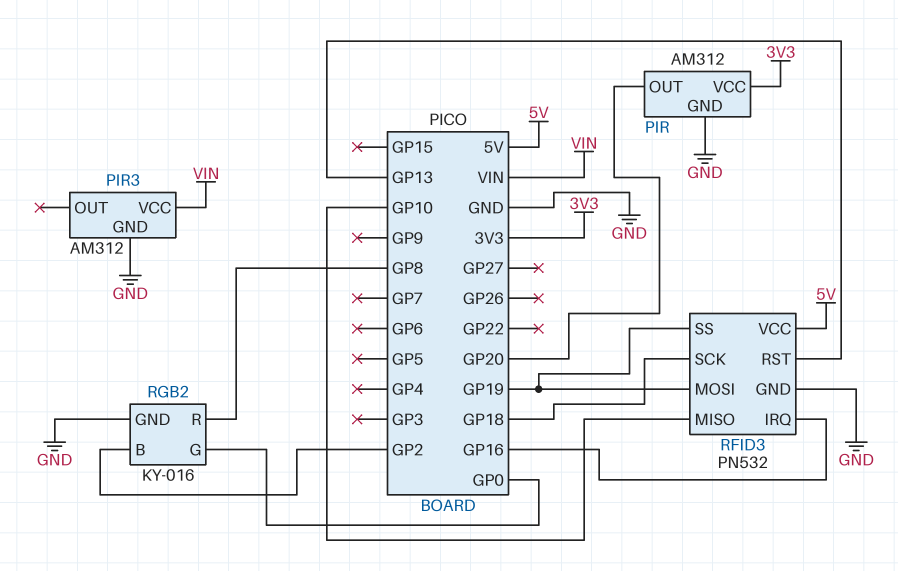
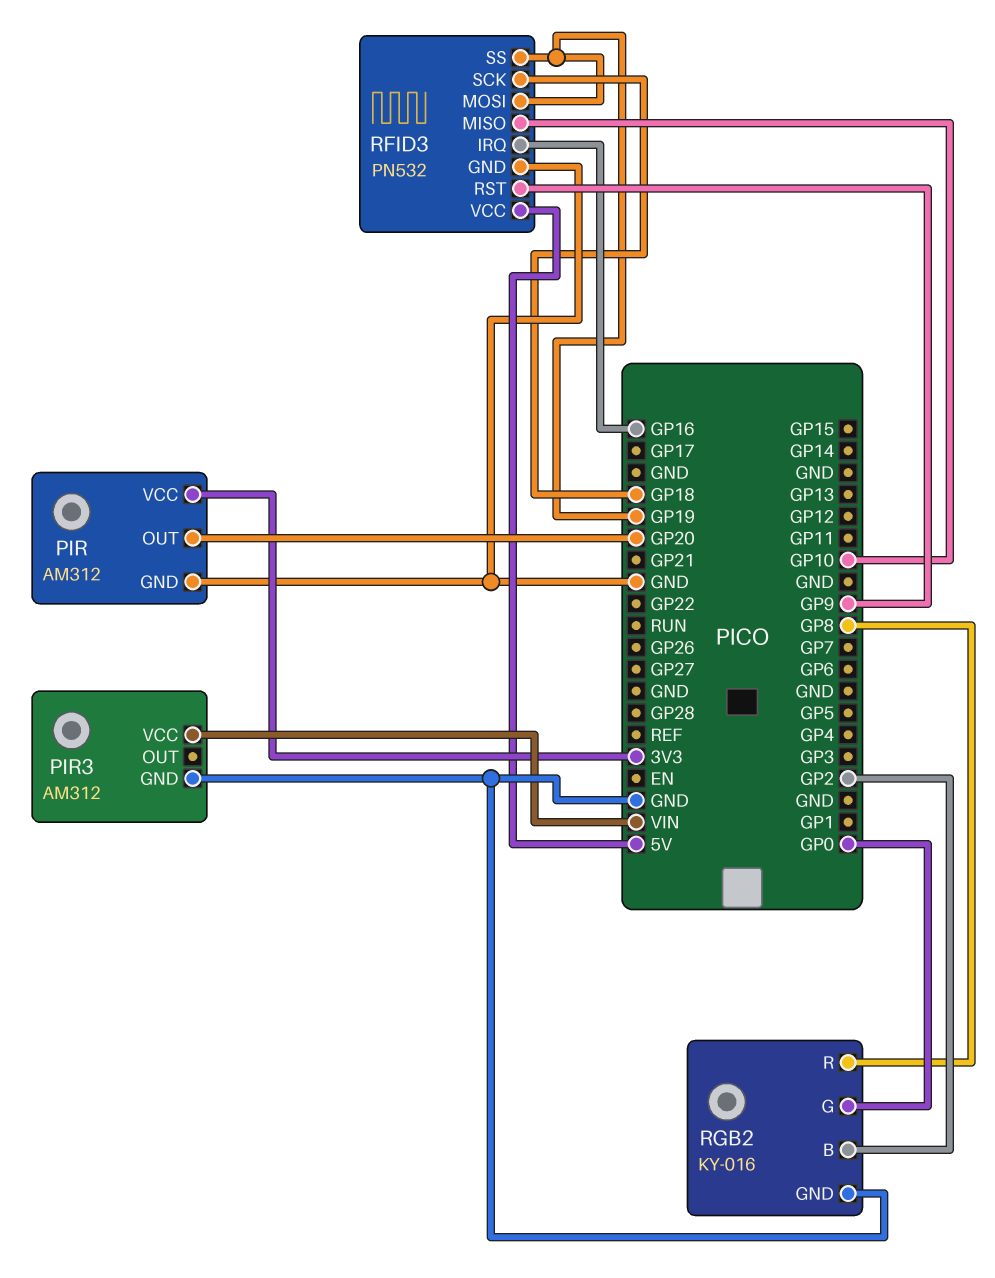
RFID3 pin RST: GP13 -> GP9

